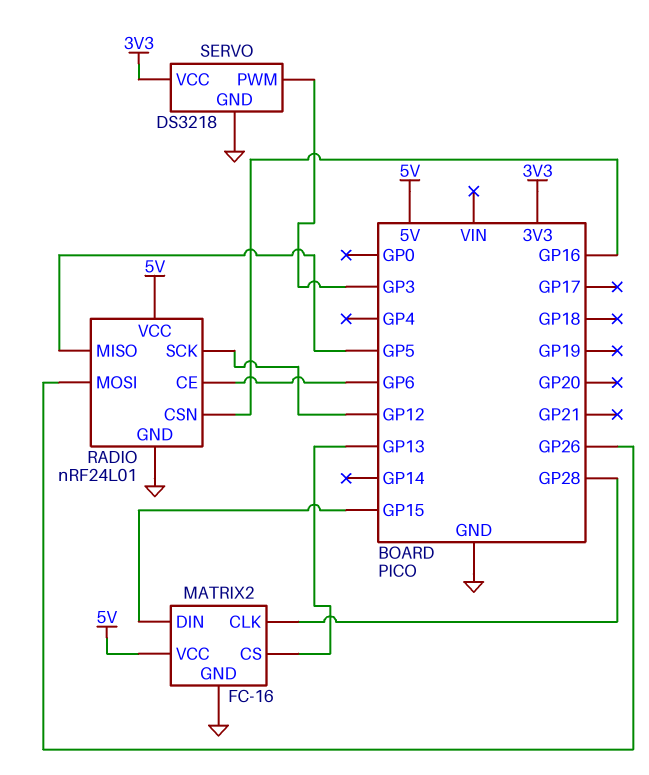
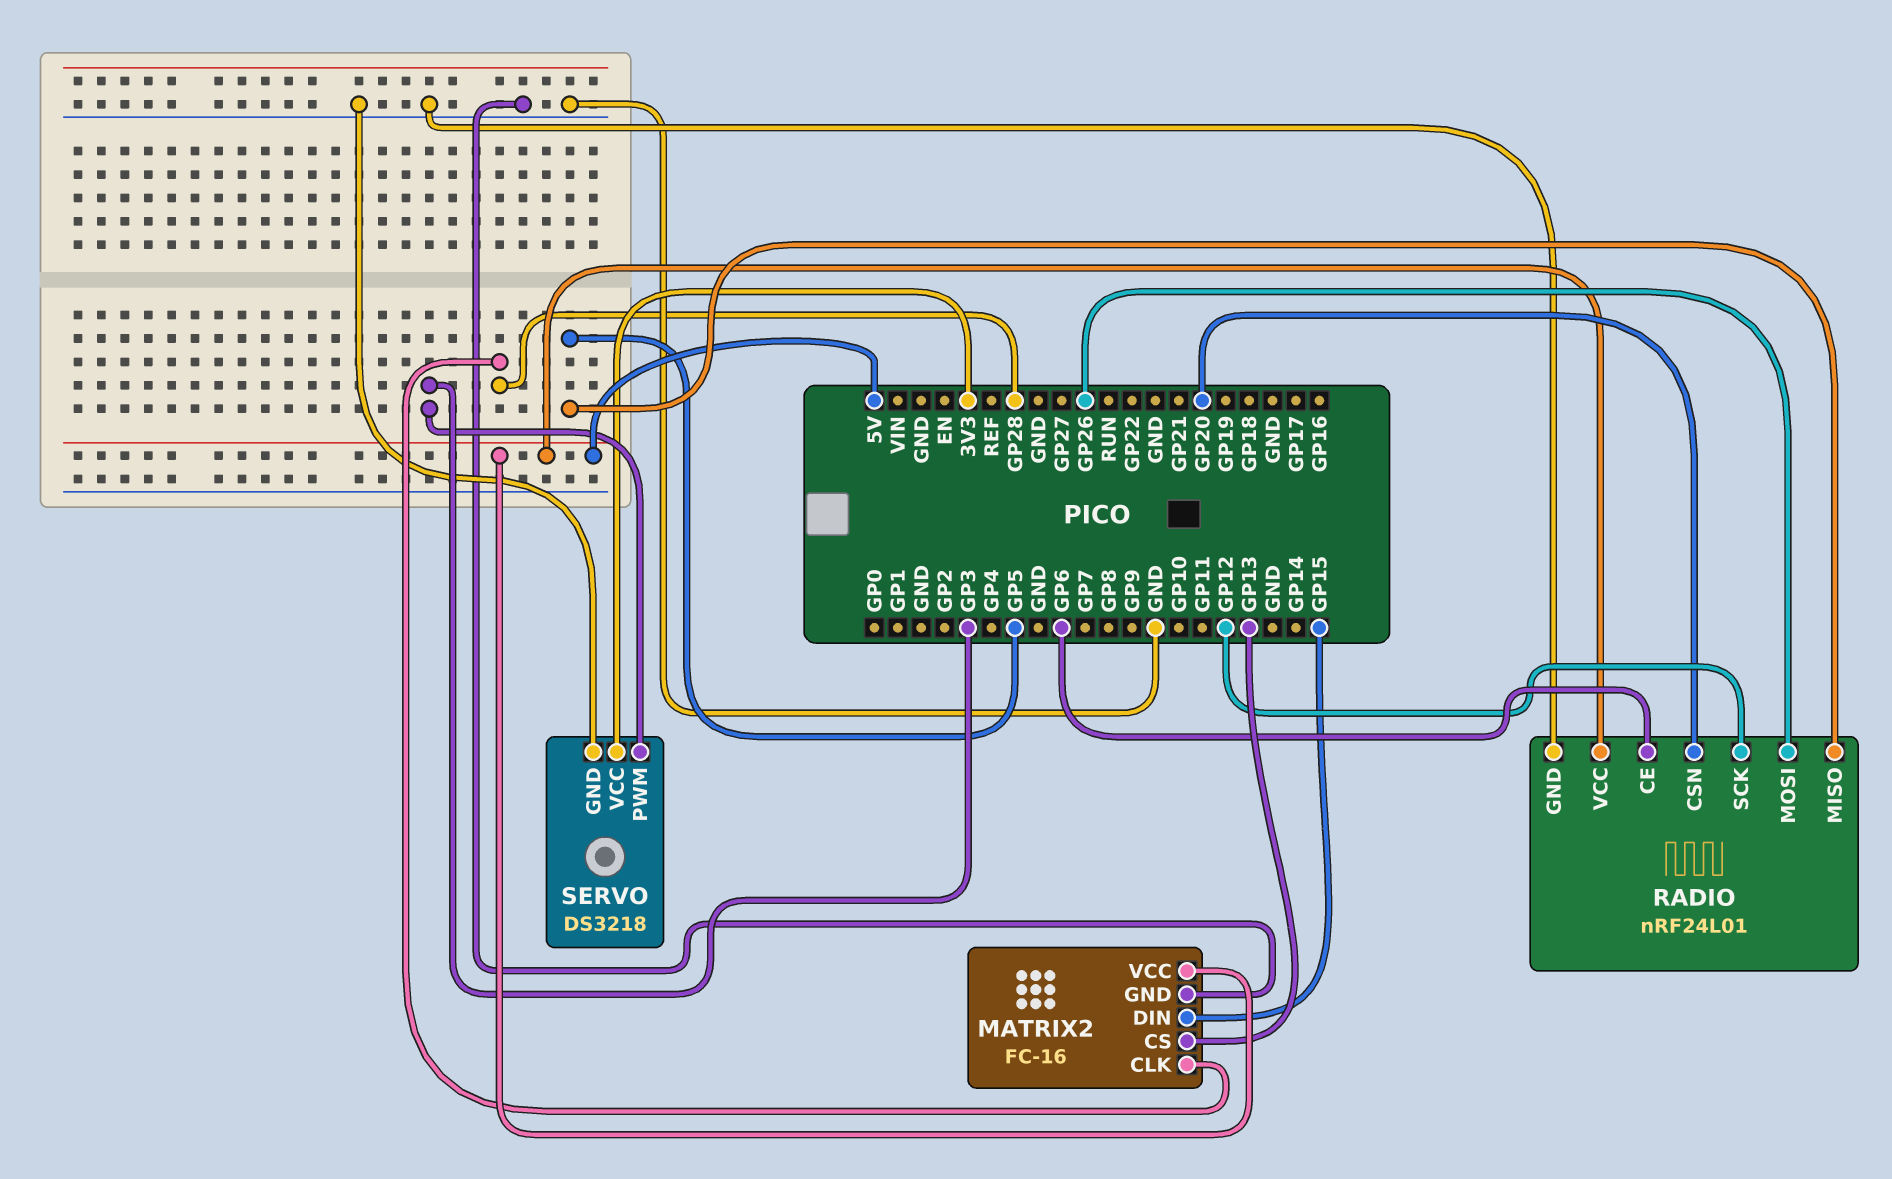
RADIO pin CSN: GP16 -> GP20

